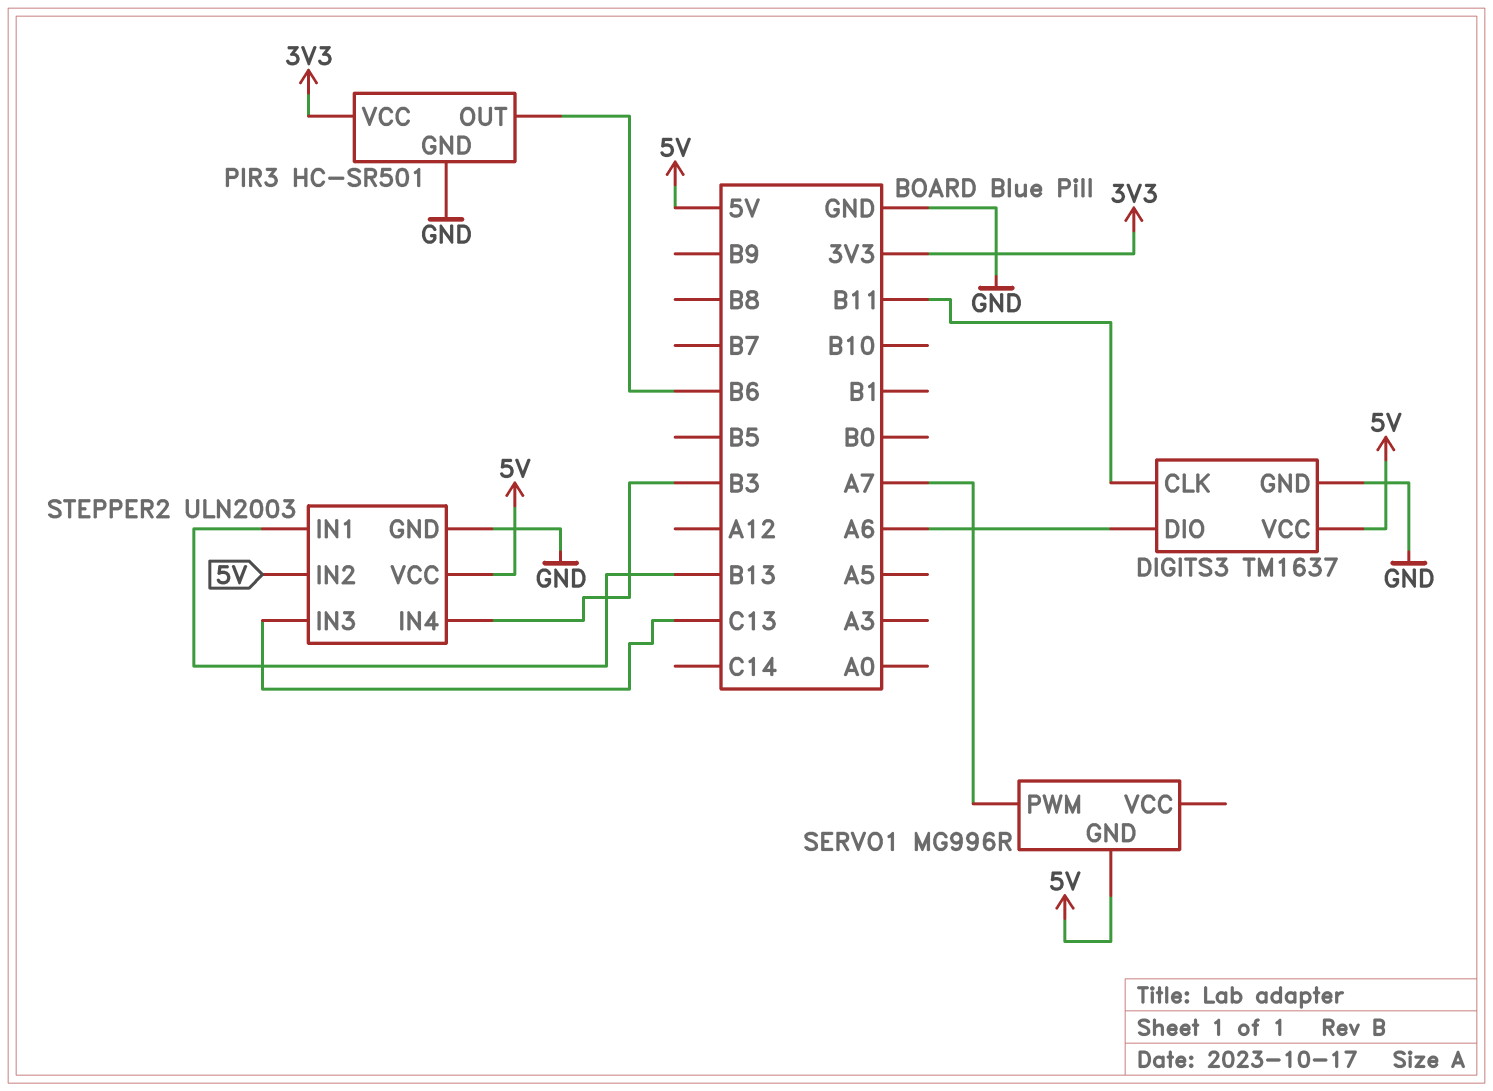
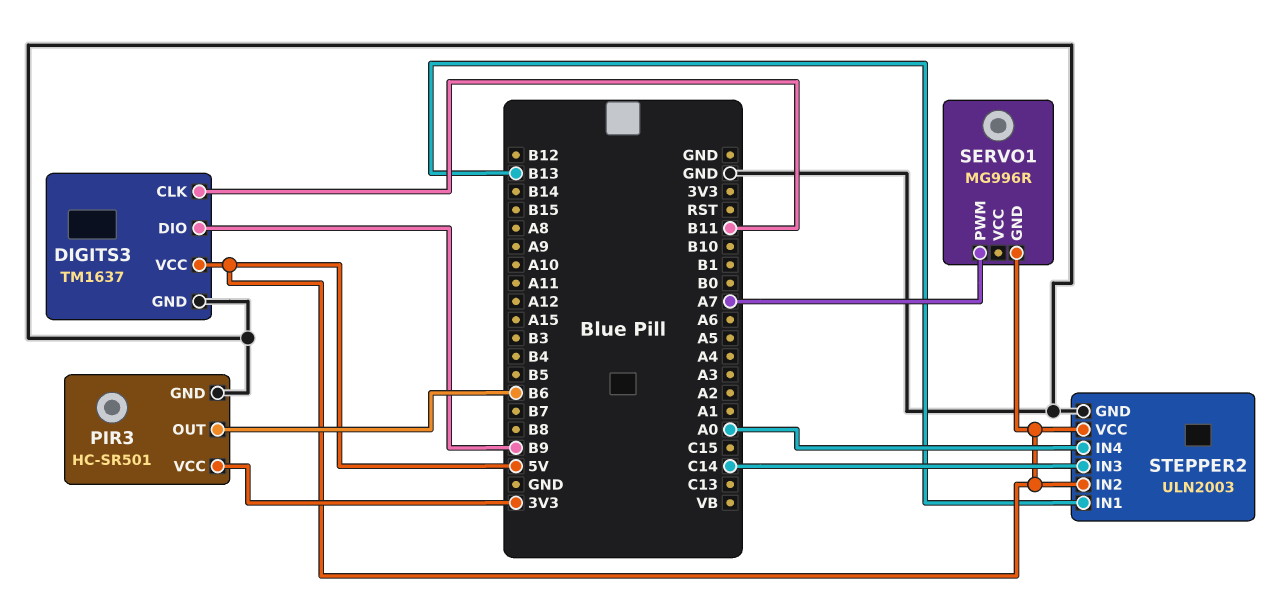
DIGITS3 pin DIO: A6 -> B9
STEPPER2 pin IN3: C13 -> C14
STEPPER2 pin IN4: B3 -> A0

